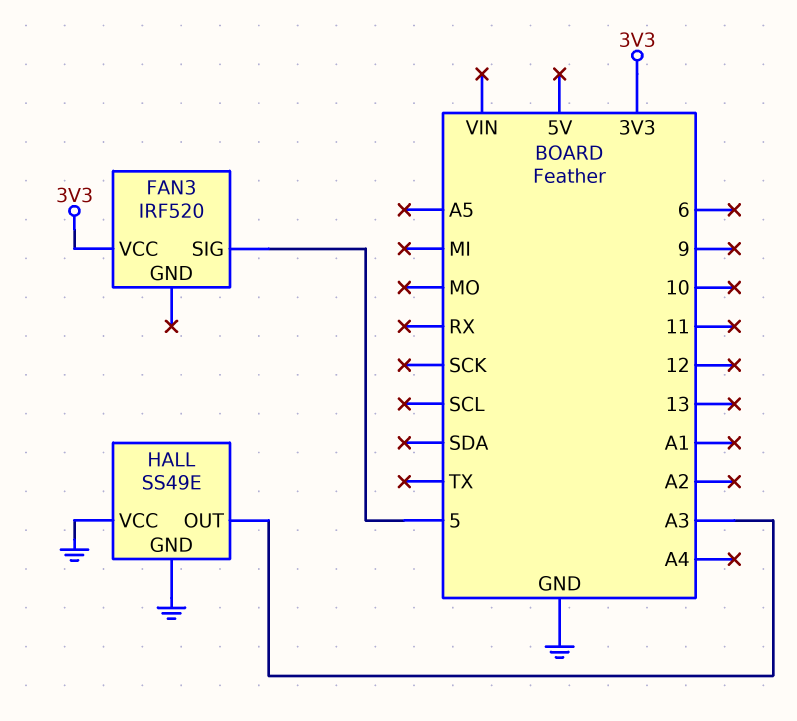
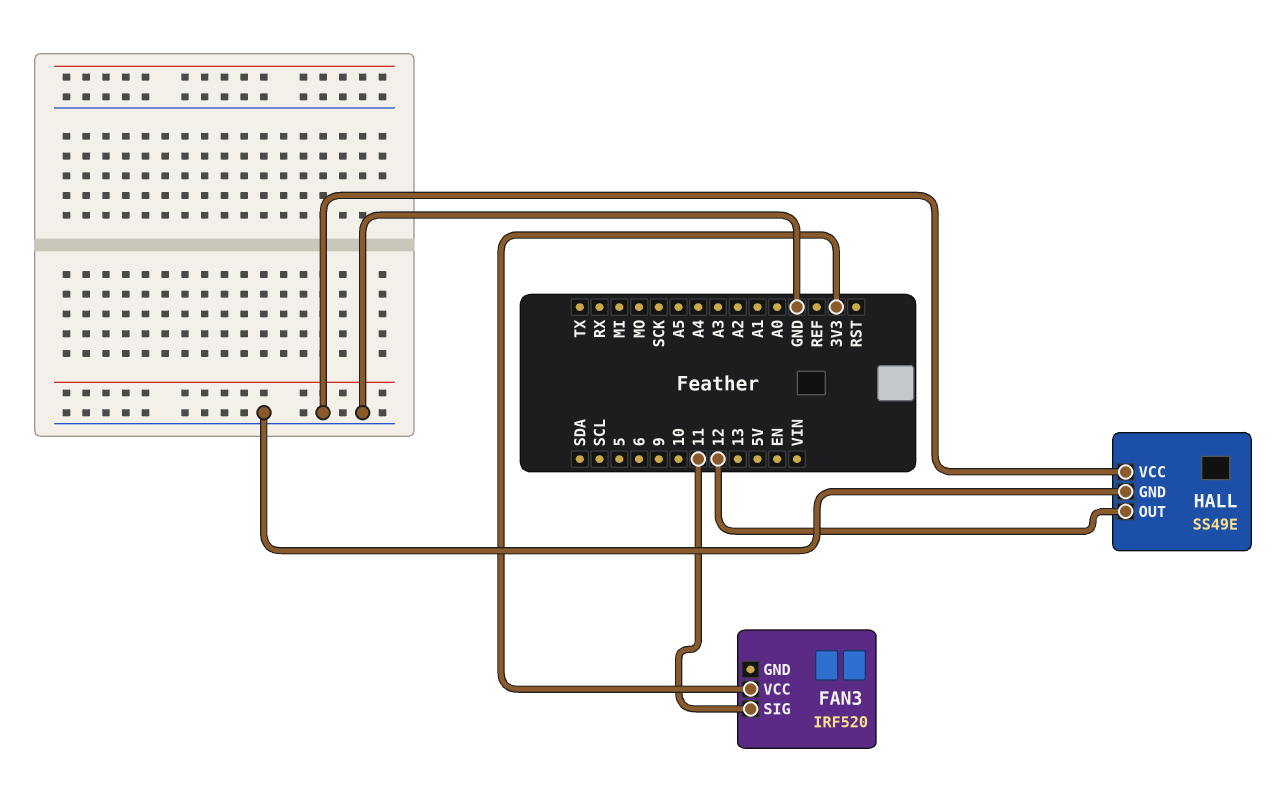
FAN3 pin SIG: 5 -> 11
HALL pin OUT: A3 -> 12

